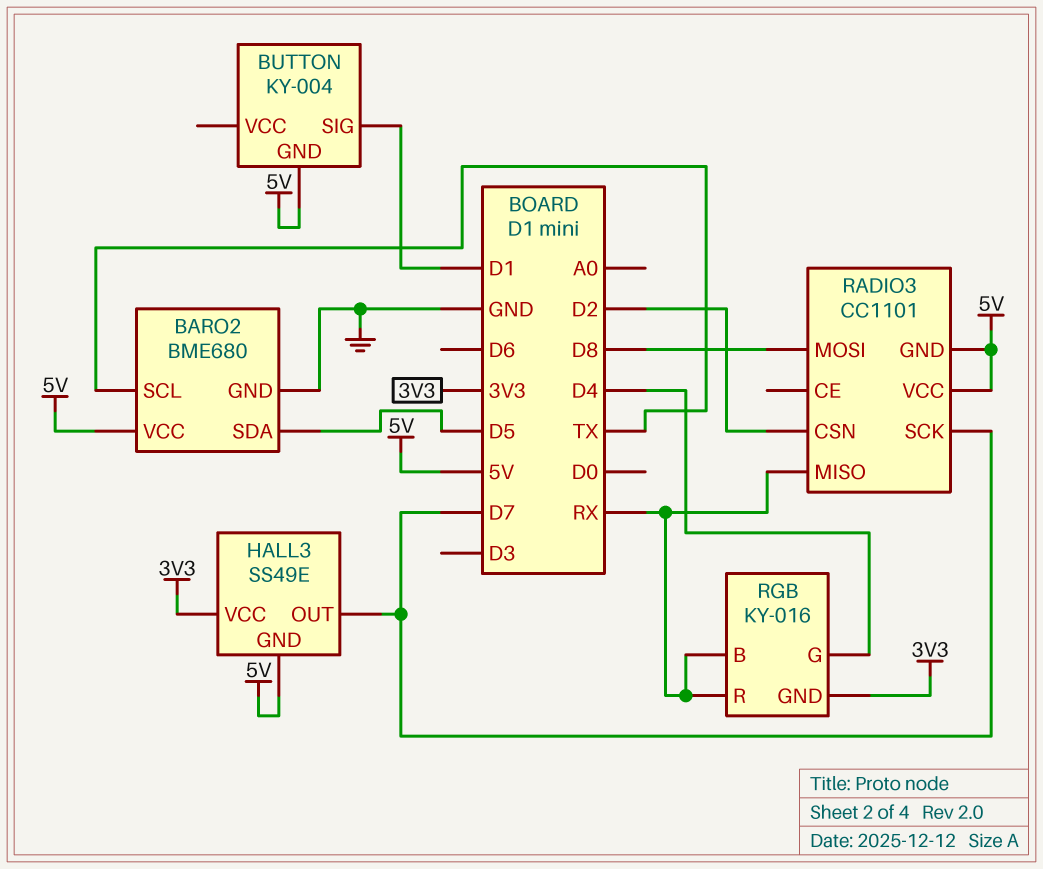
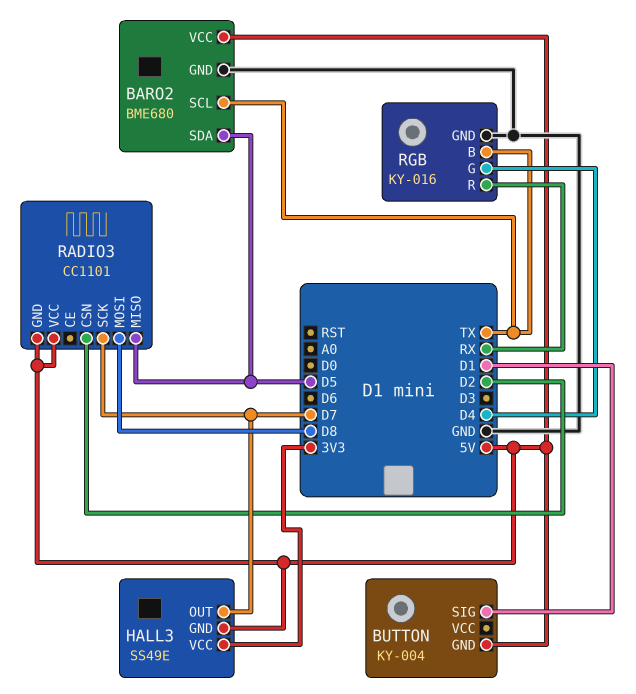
RADIO3 pin MISO: RX -> D5
RGB pin B: RX -> TX
RGB pin GND: 3V3 -> GND

